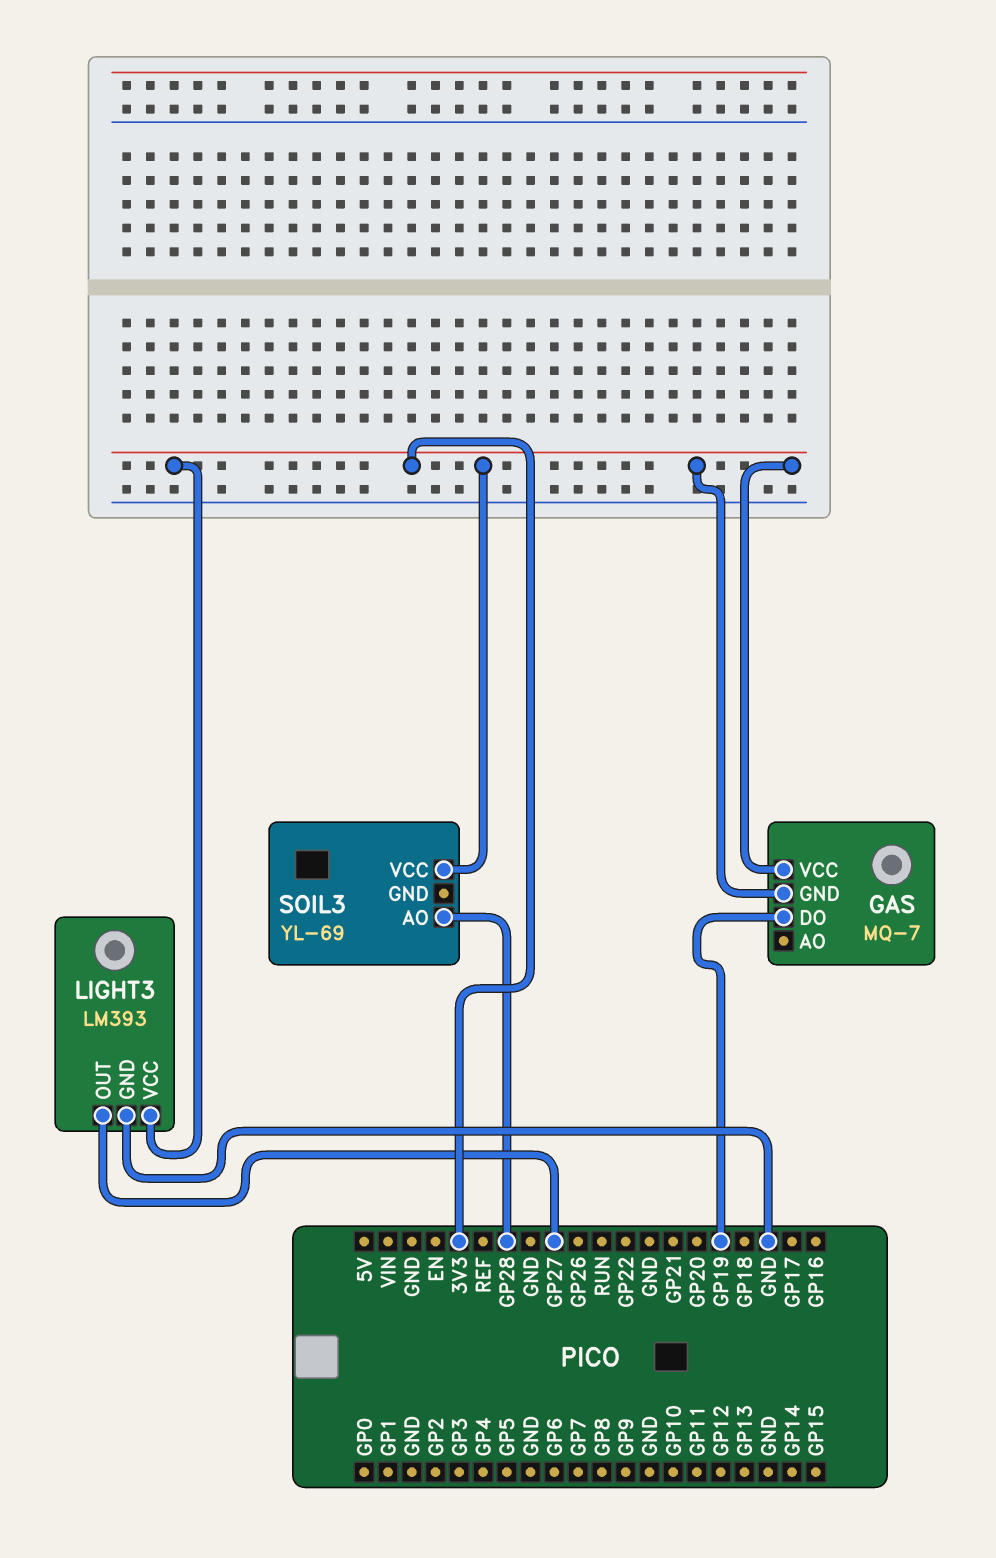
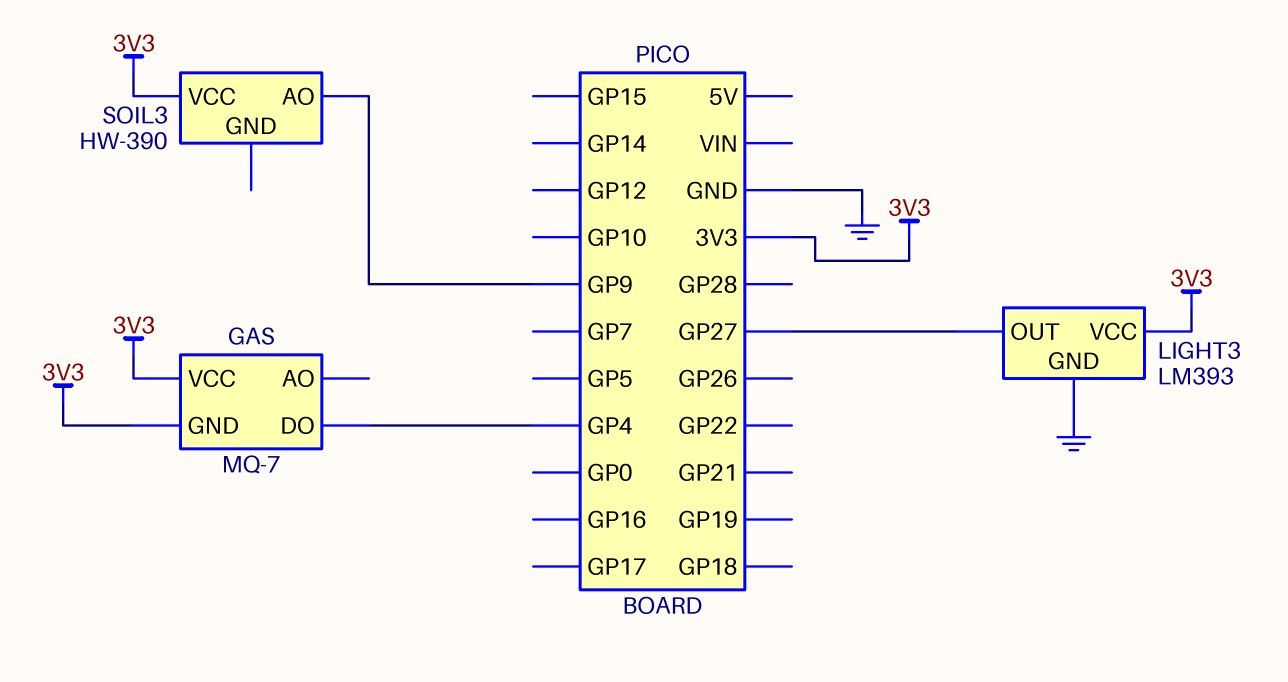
GAS pin DO: GP19 -> GP4
SOIL3: YL-69 -> HW-390
SOIL3 pin AO: GP28 -> GP9

